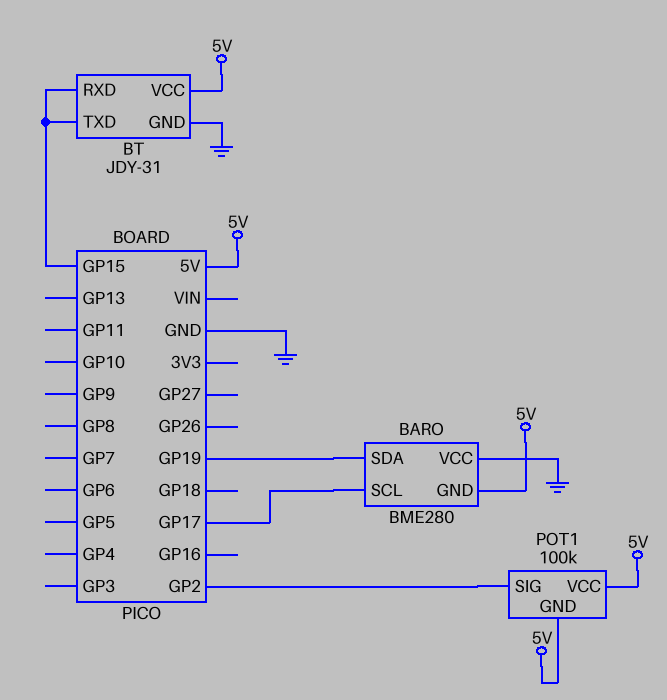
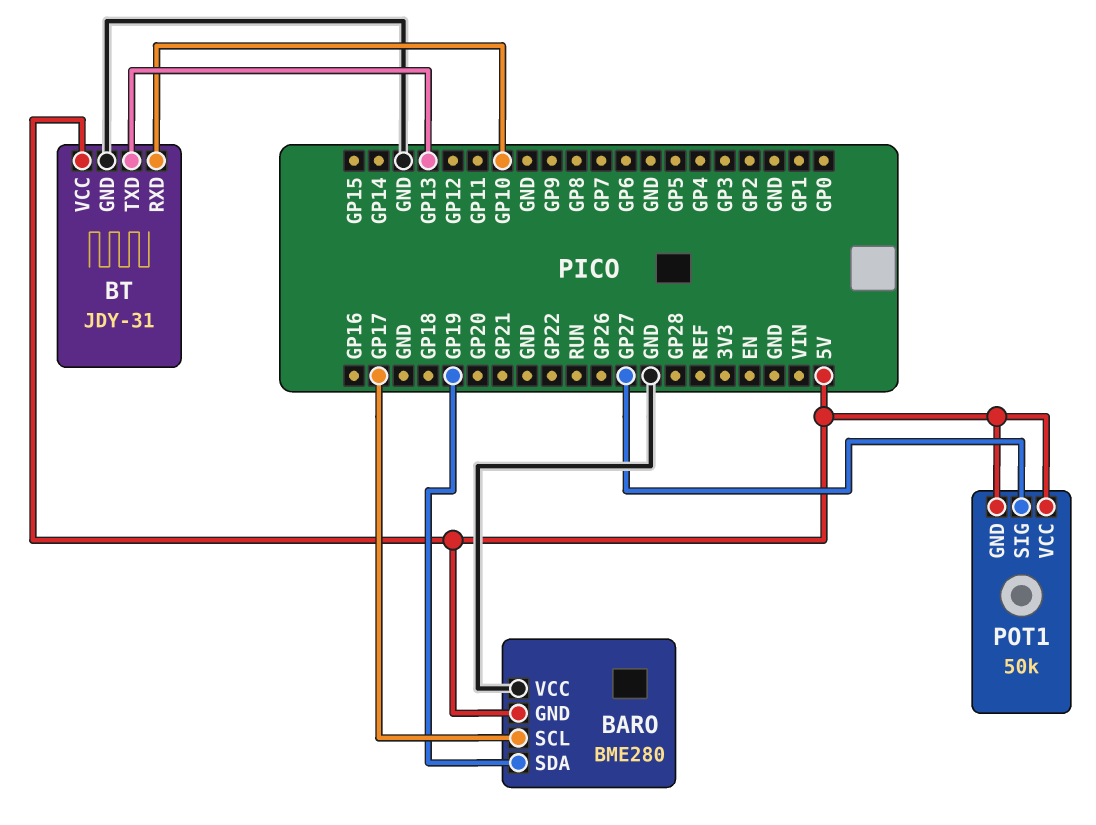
BT pin RXD: GP15 -> GP10
BT pin TXD: GP15 -> GP13
POT1: 100k -> 50k
POT1 pin SIG: GP2 -> GP27

